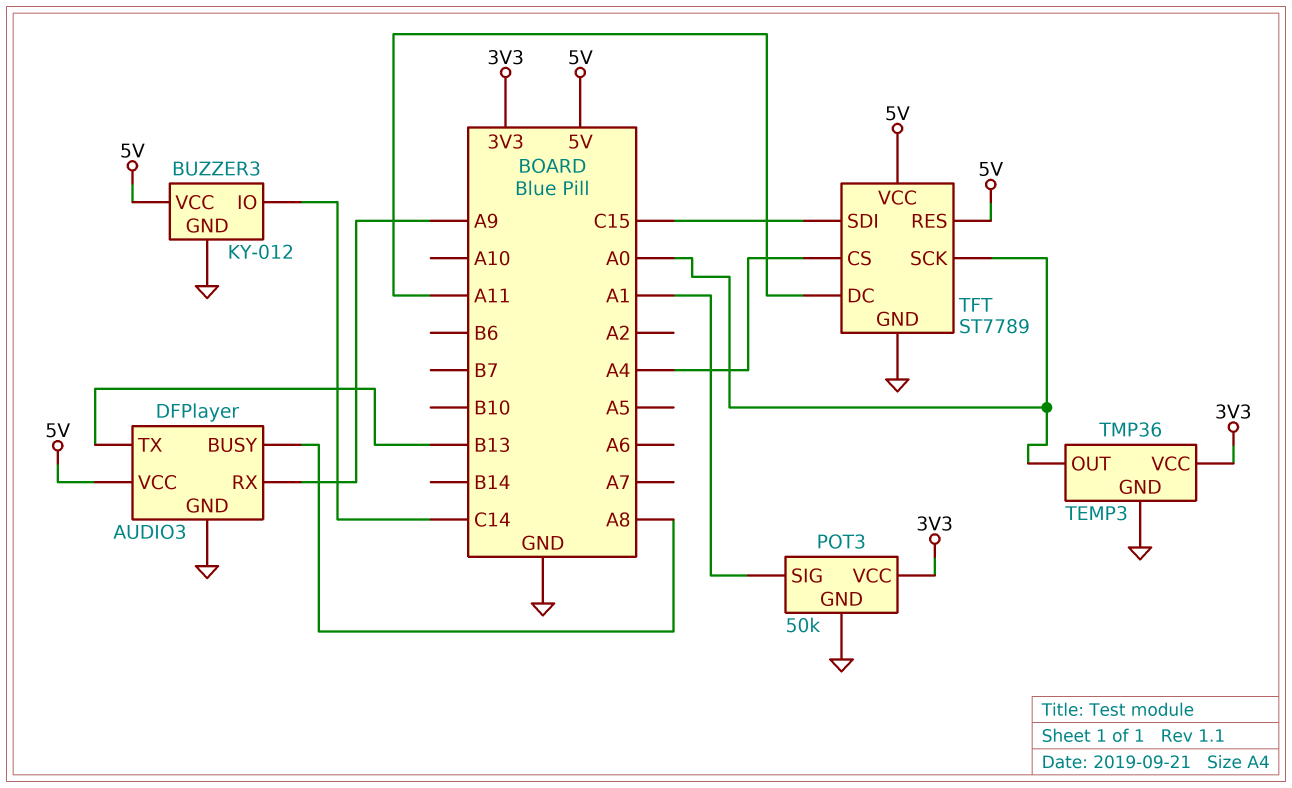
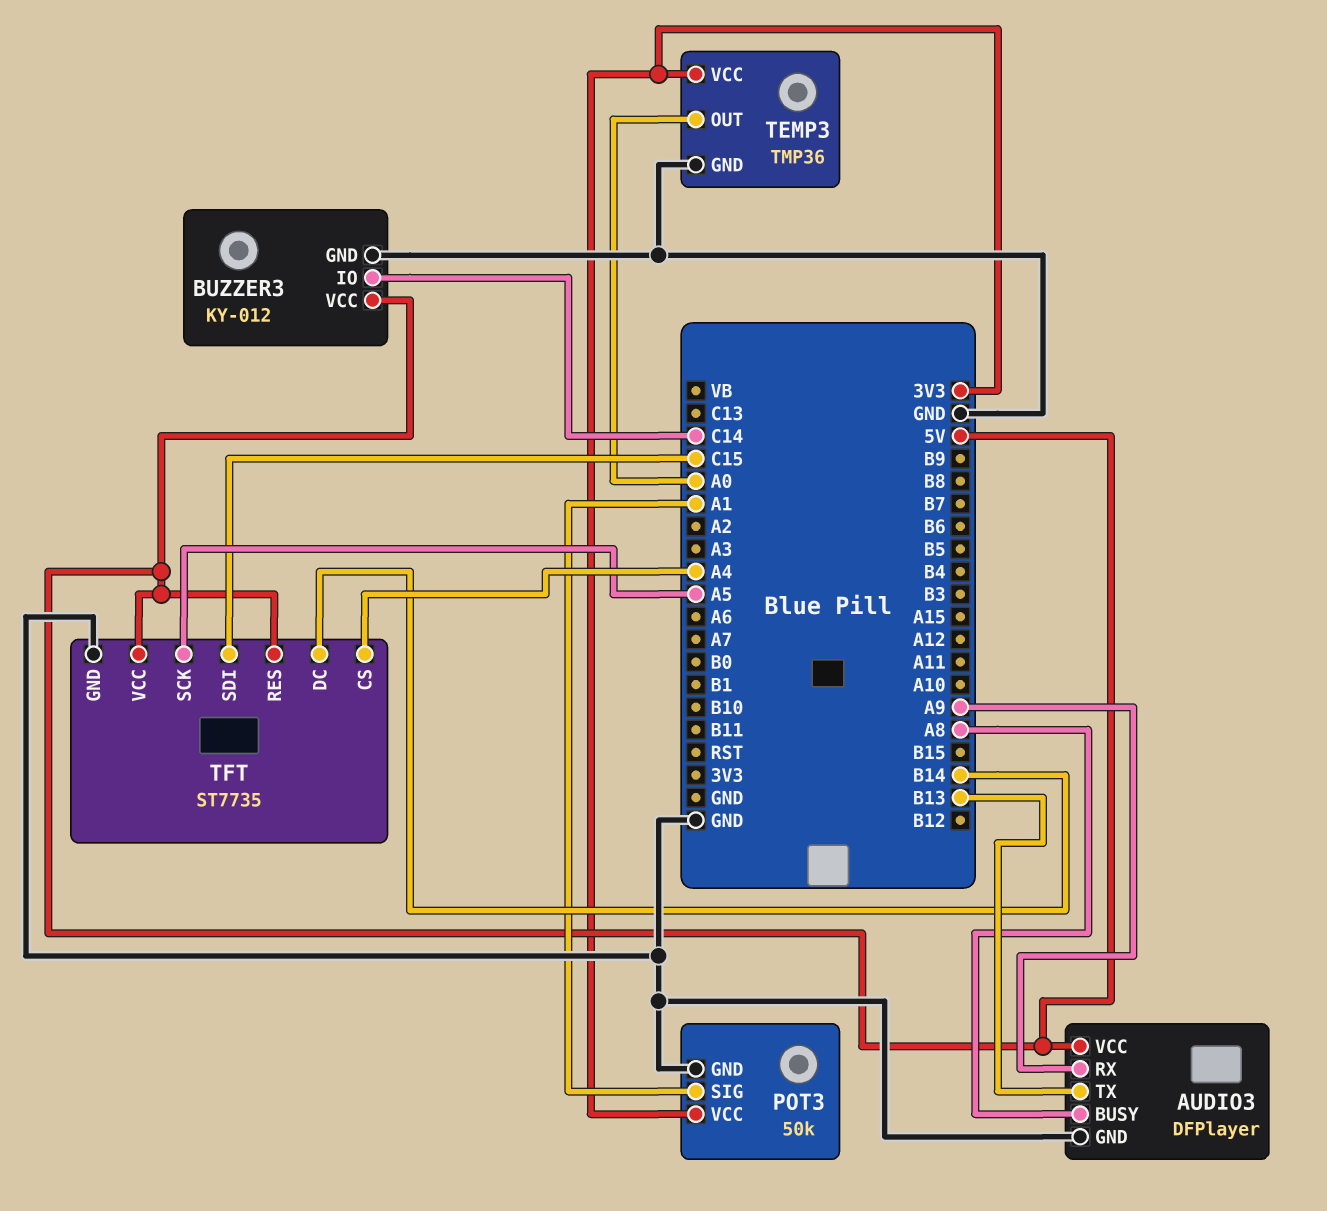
TFT: ST7789 -> ST7735
TFT pin DC: A11 -> B14
TFT pin SCK: A0 -> A5

